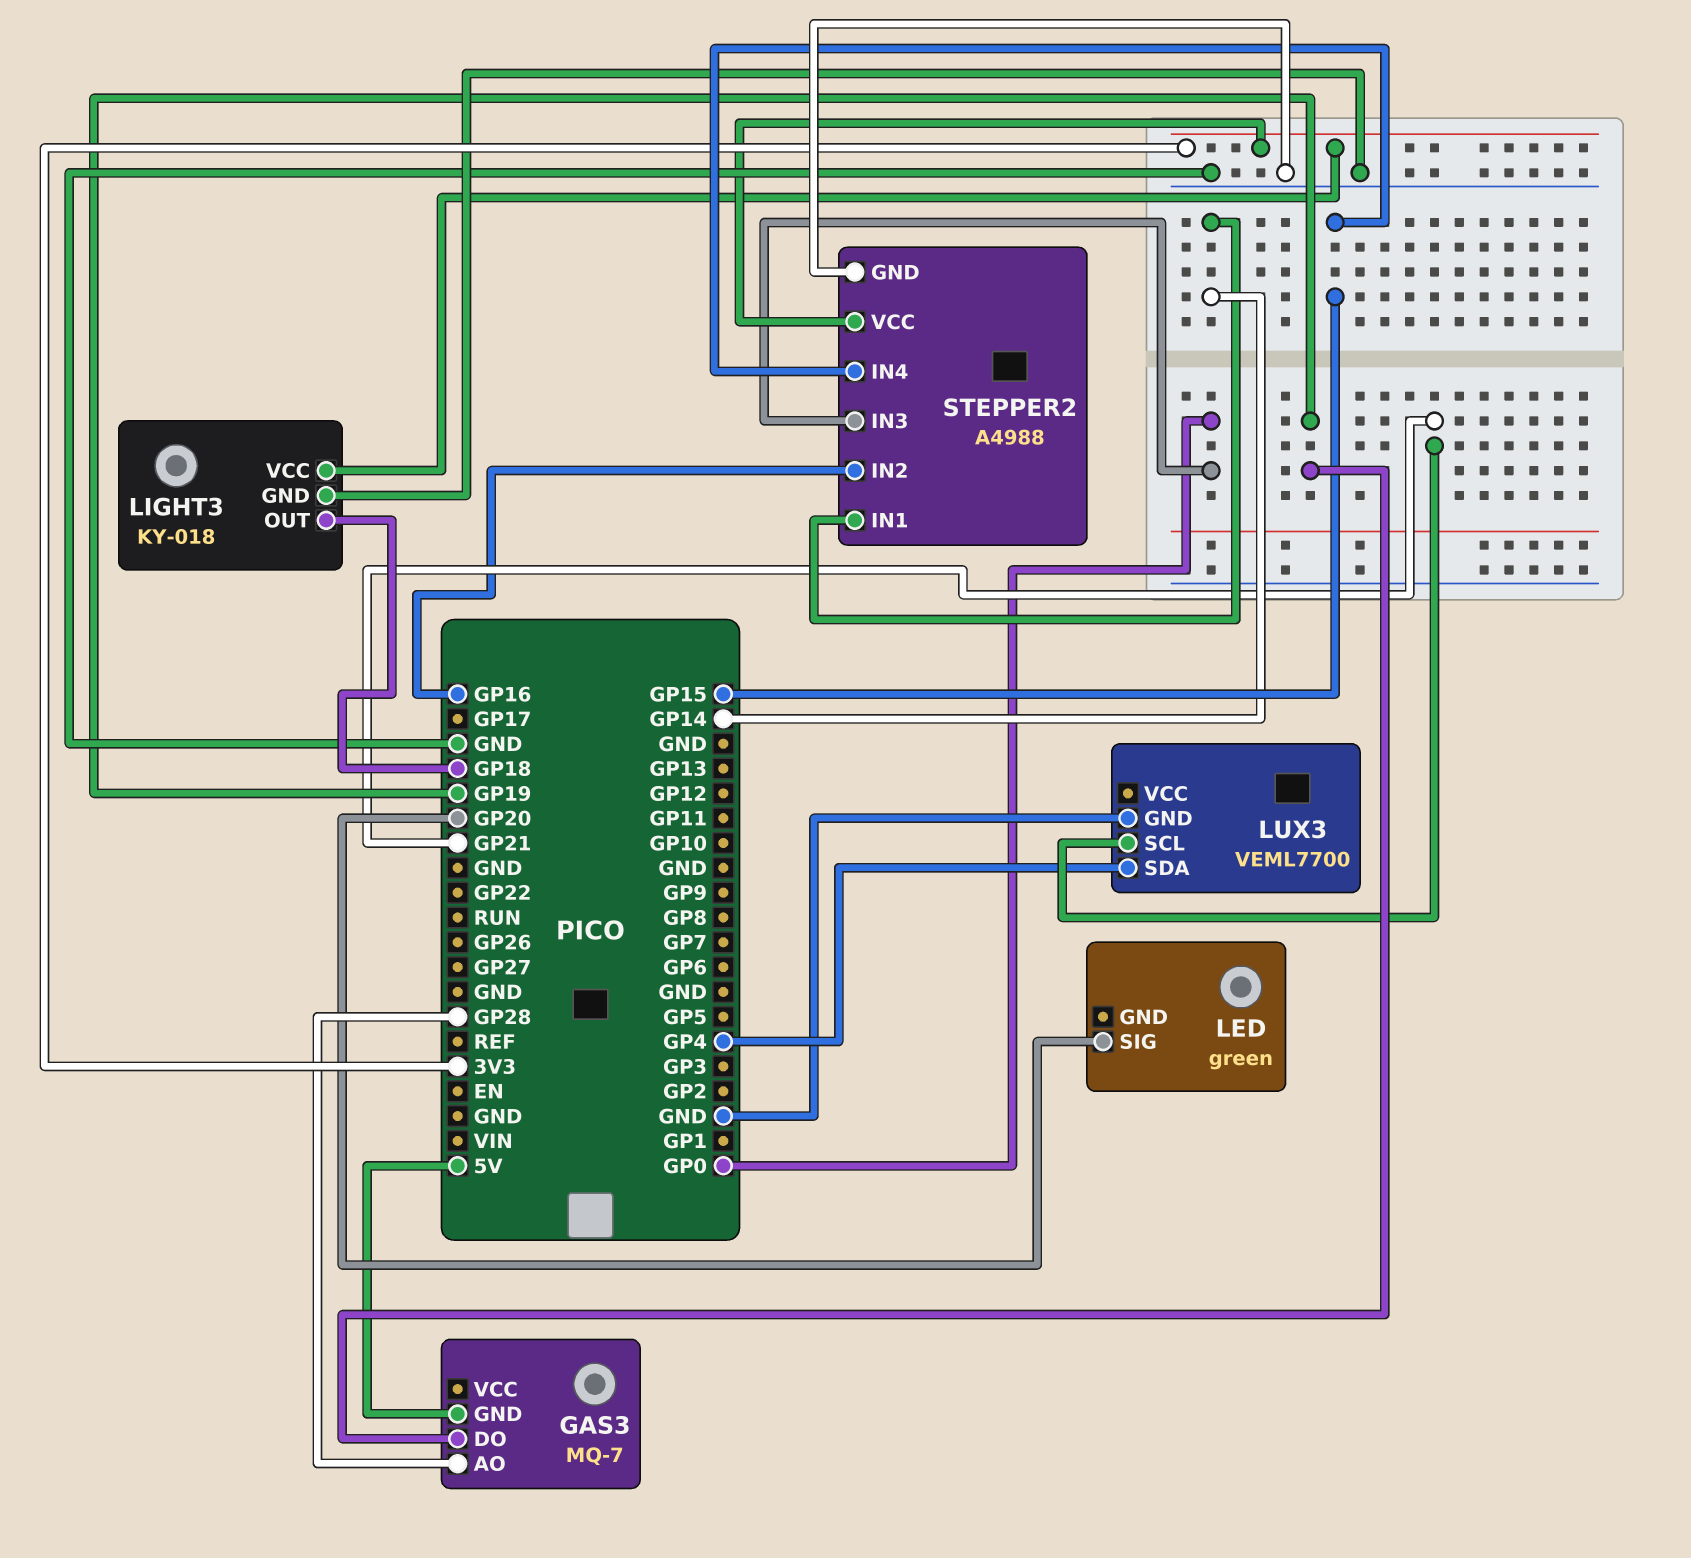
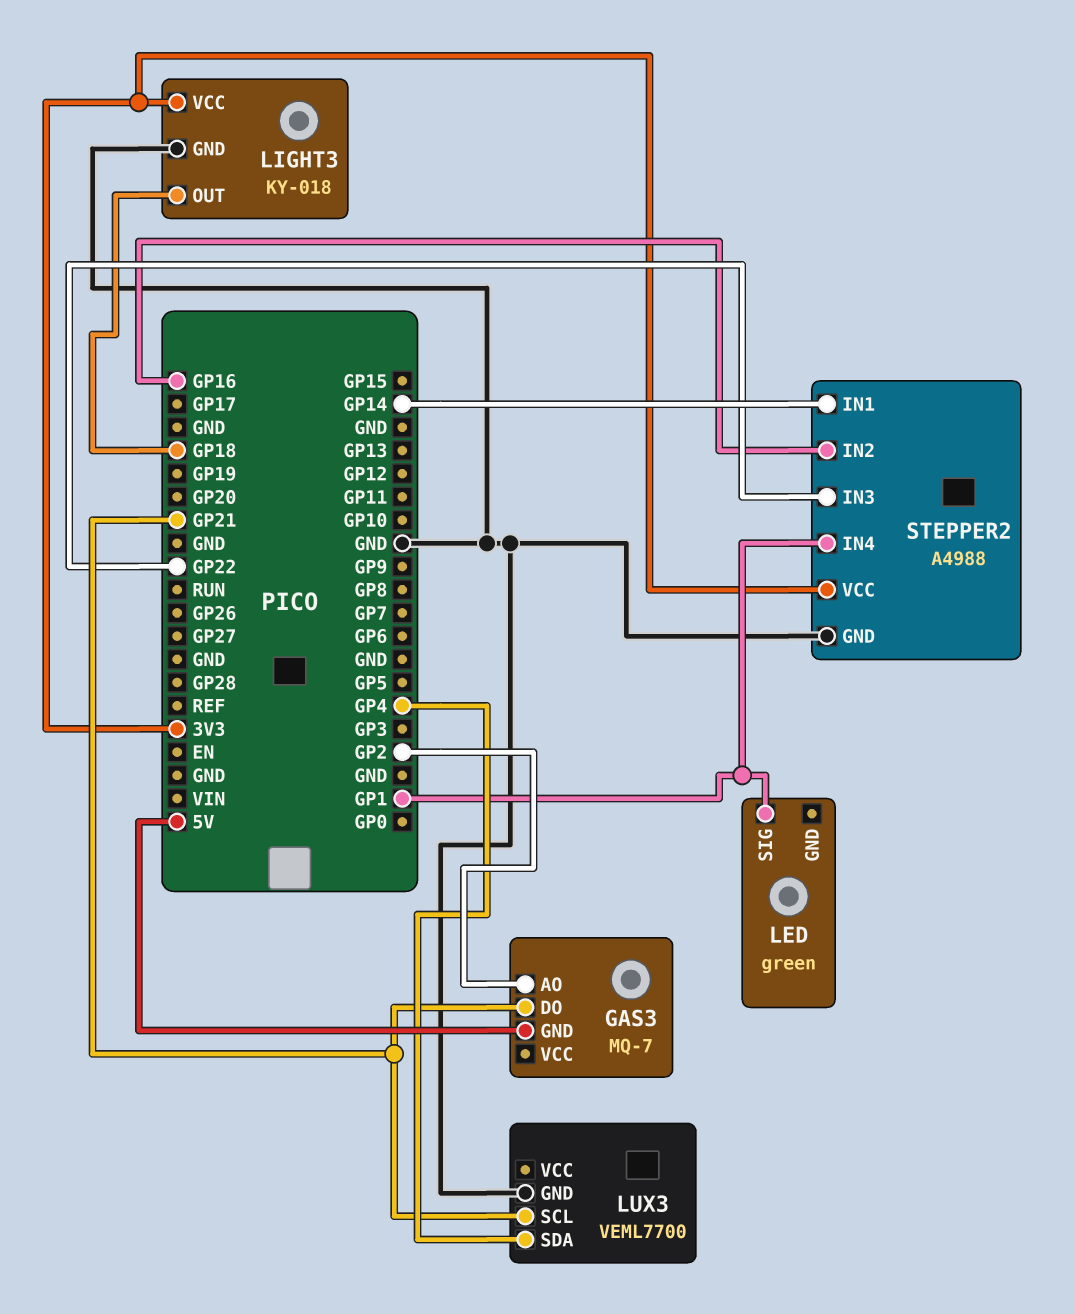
GAS3 pin AO: GP28 -> GP2
GAS3 pin DO: GP19 -> GP21
LED pin SIG: GP20 -> GP1
STEPPER2 pin IN3: GP0 -> GP22
STEPPER2 pin IN4: GP15 -> GP1

